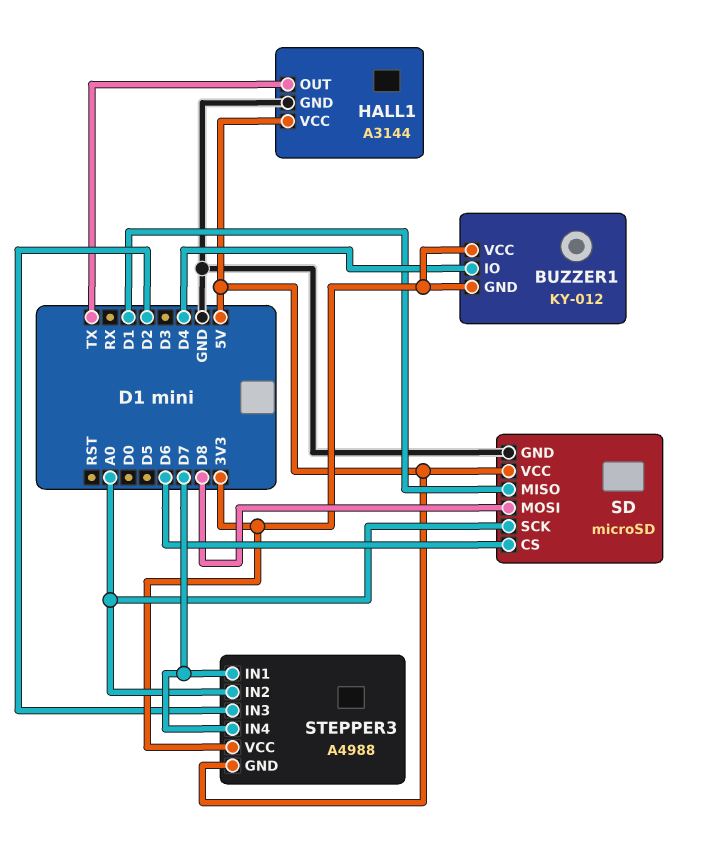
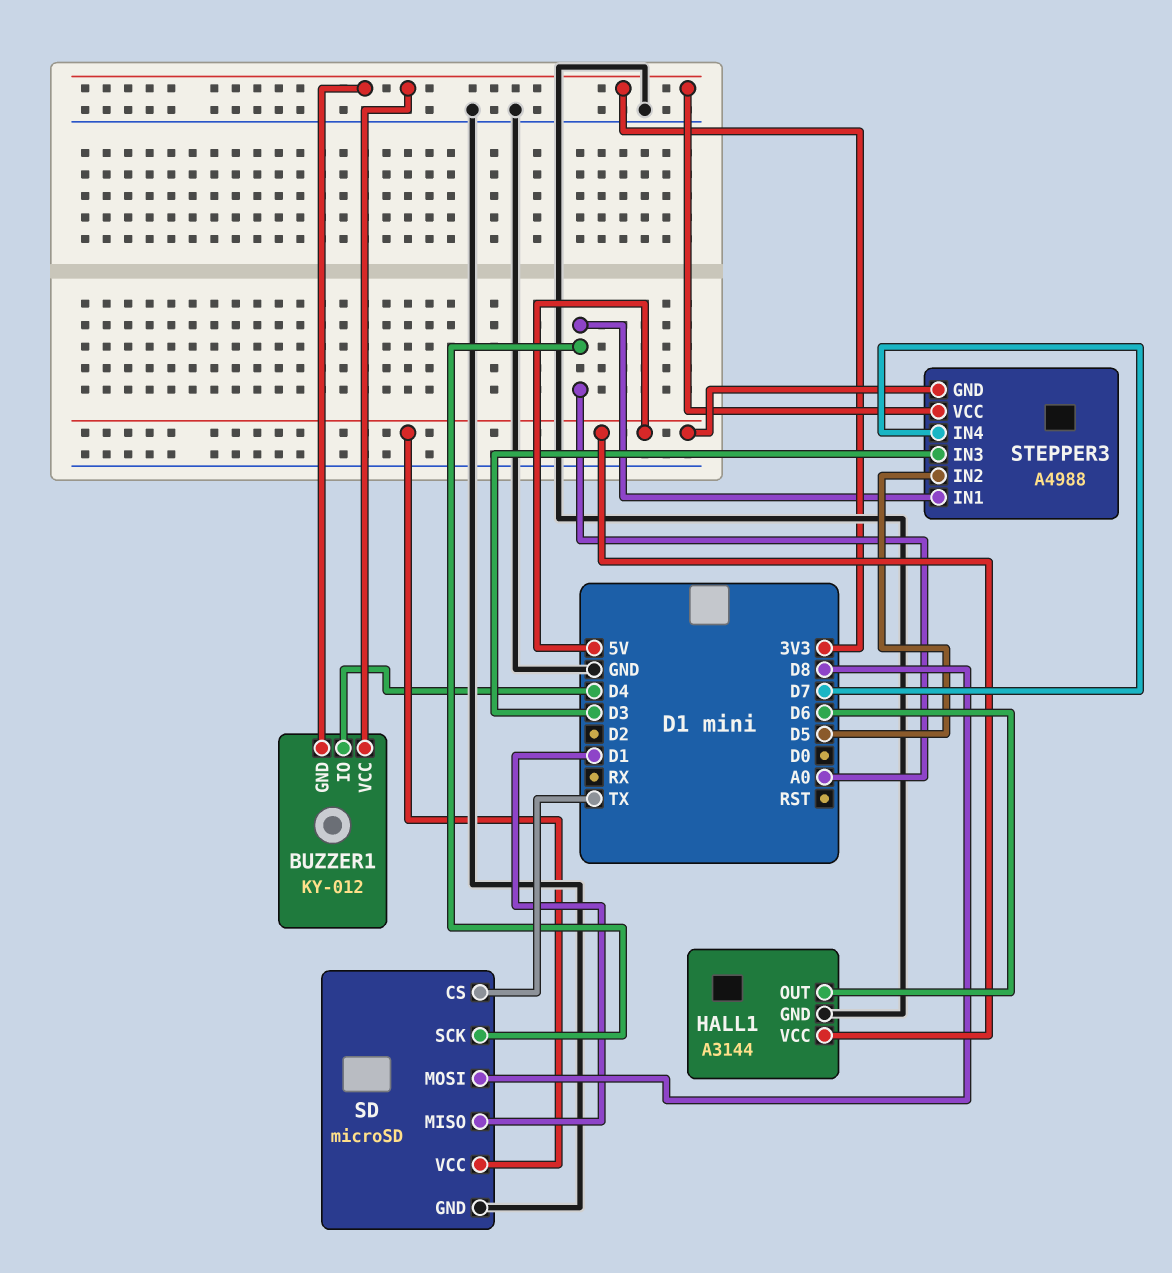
HALL1 pin OUT: TX -> D6
SD pin CS: D6 -> TX
STEPPER3 pin IN1: D7 -> A0
STEPPER3 pin IN2: A0 -> D5
STEPPER3 pin IN3: D2 -> D3

